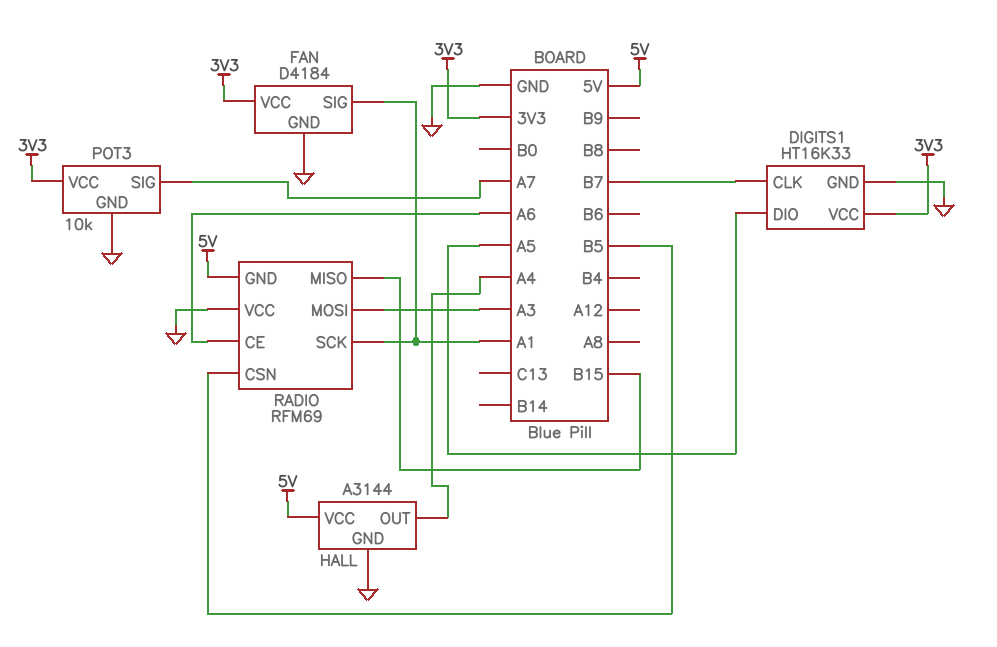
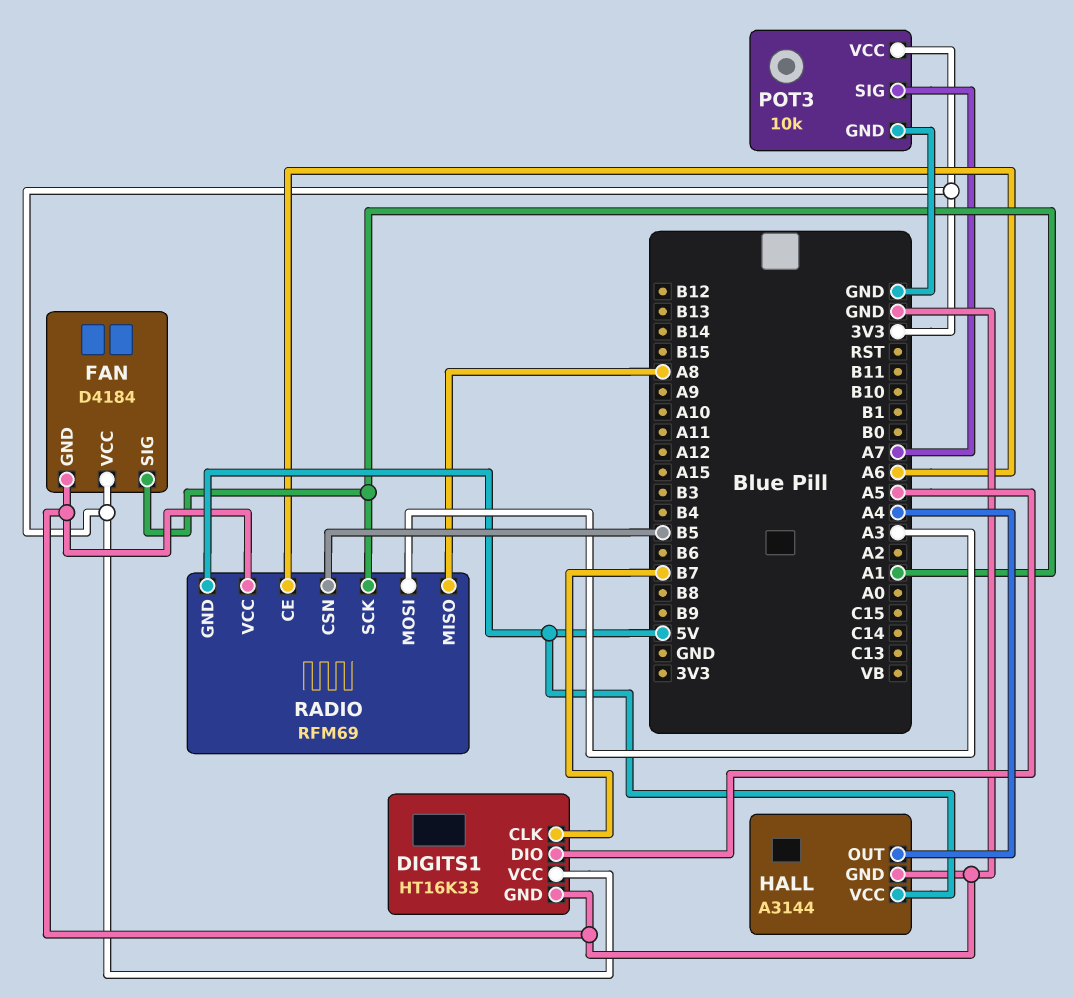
RADIO pin MISO: B15 -> A8

